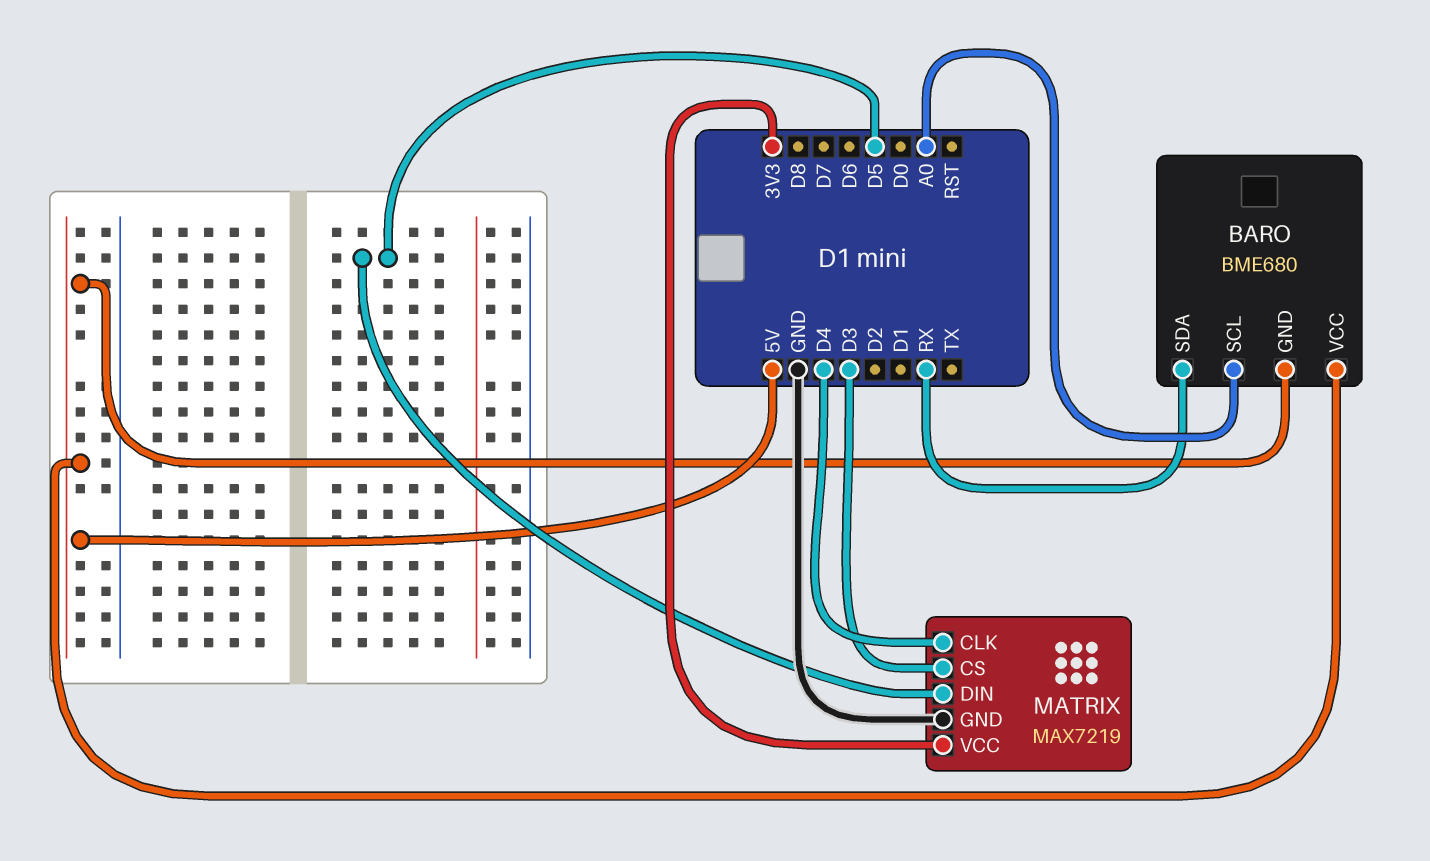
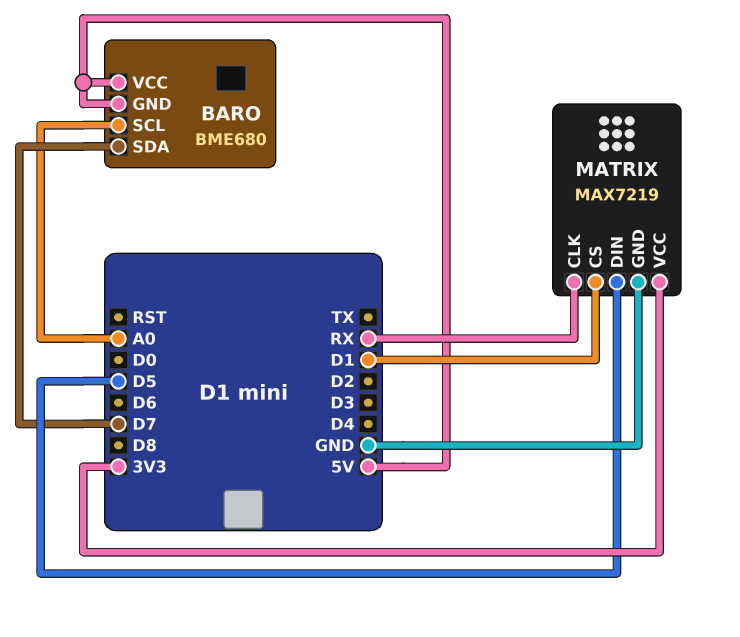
BARO pin SDA: RX -> D7
MATRIX pin CLK: D4 -> RX
MATRIX pin CS: D3 -> D1

